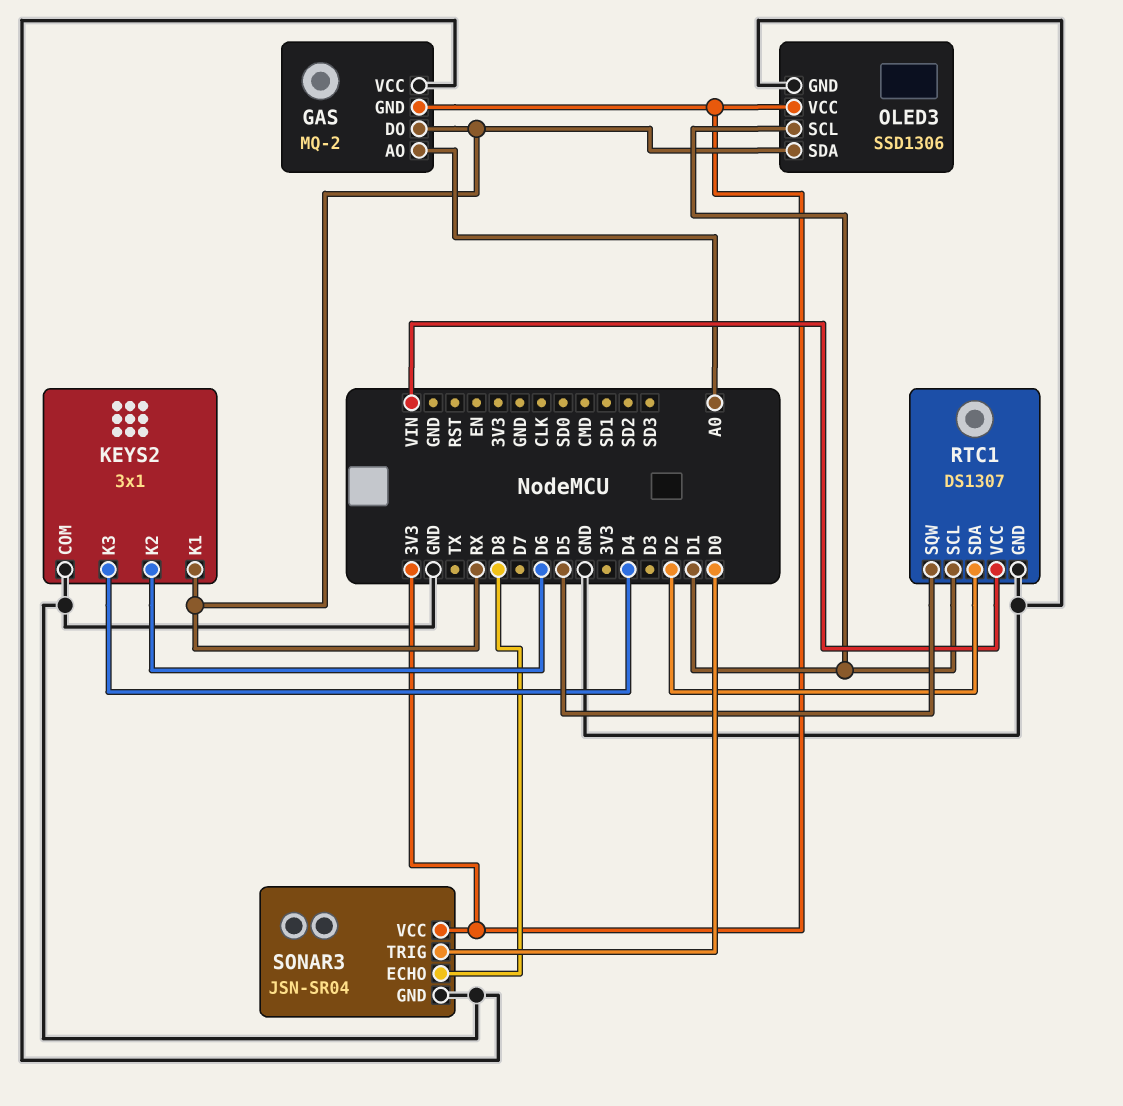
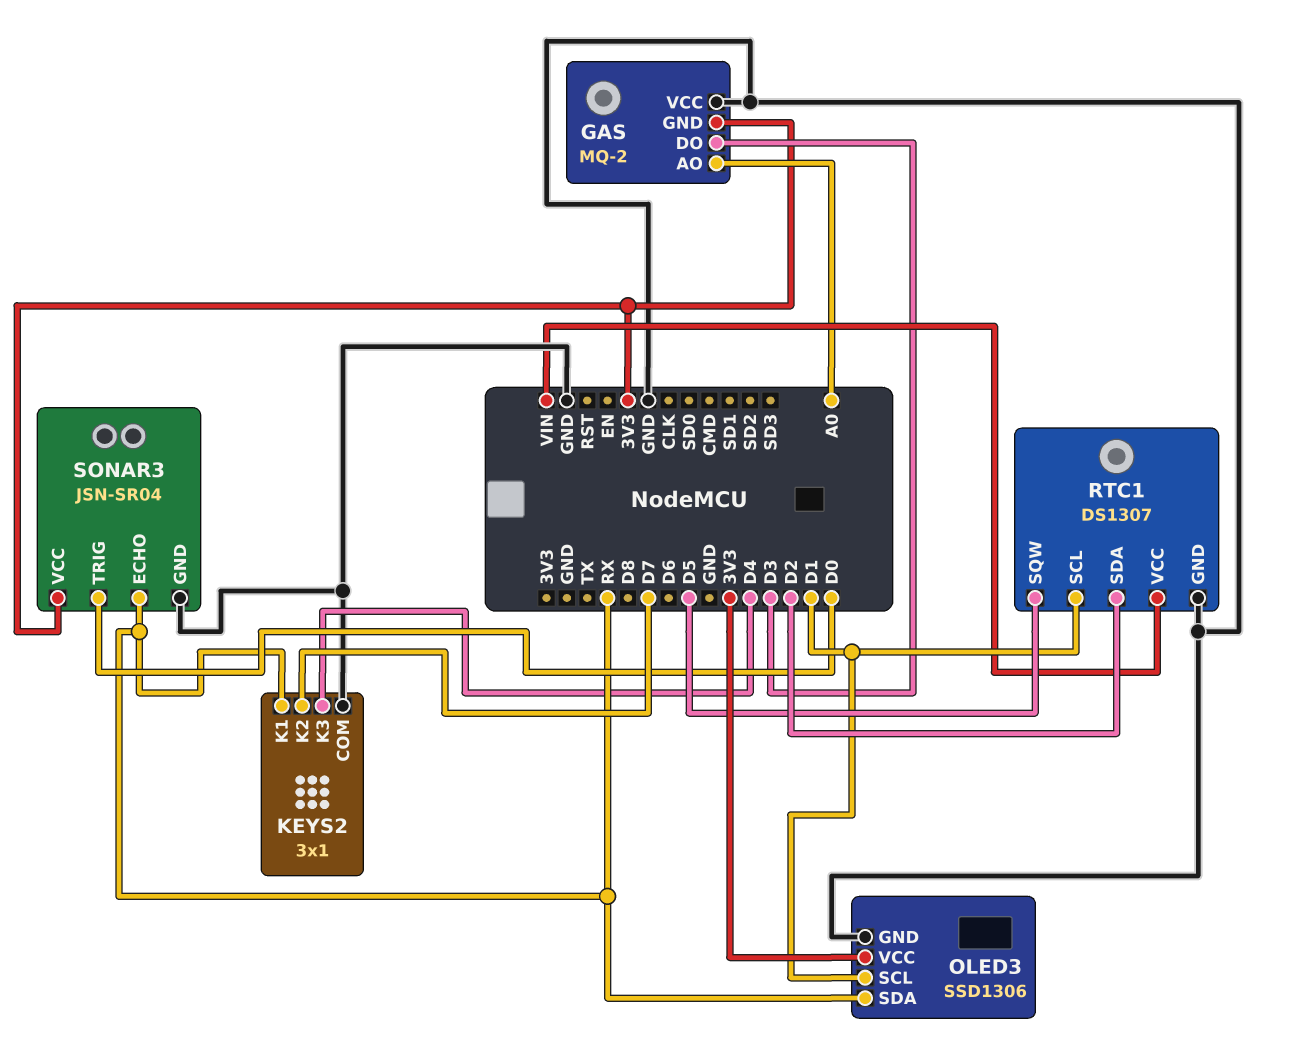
GAS pin DO: RX -> D3
KEYS2 pin K2: D6 -> D7
SONAR3 pin ECHO: D8 -> RX

